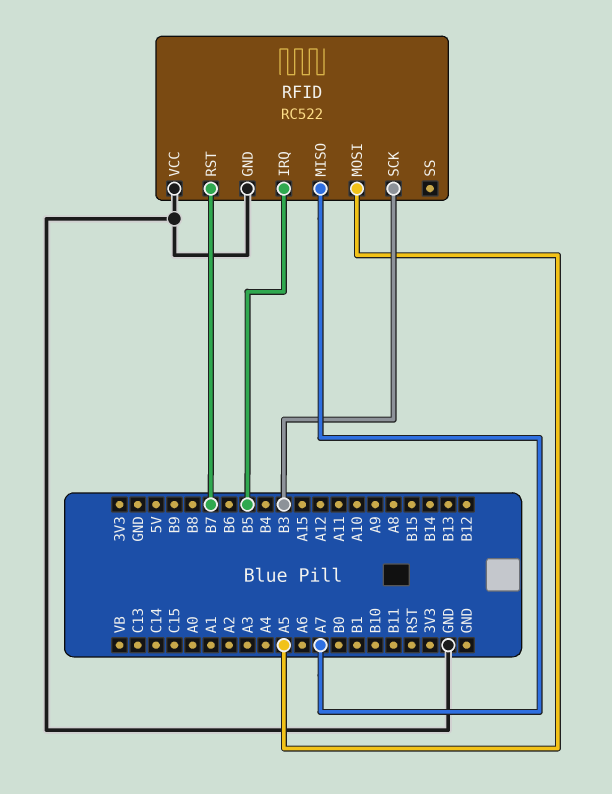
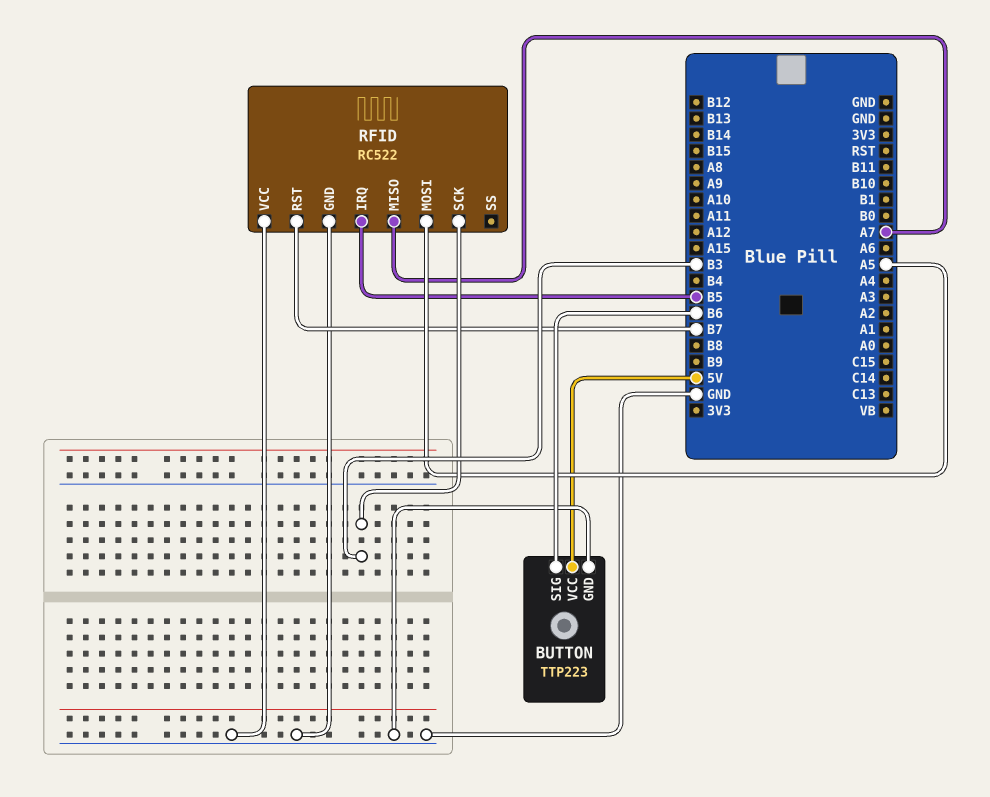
BUTTON: none -> TTP223
BUTTON pin GND: none -> GND
BUTTON pin SIG: none -> B6
BUTTON pin VCC: none -> 5V

